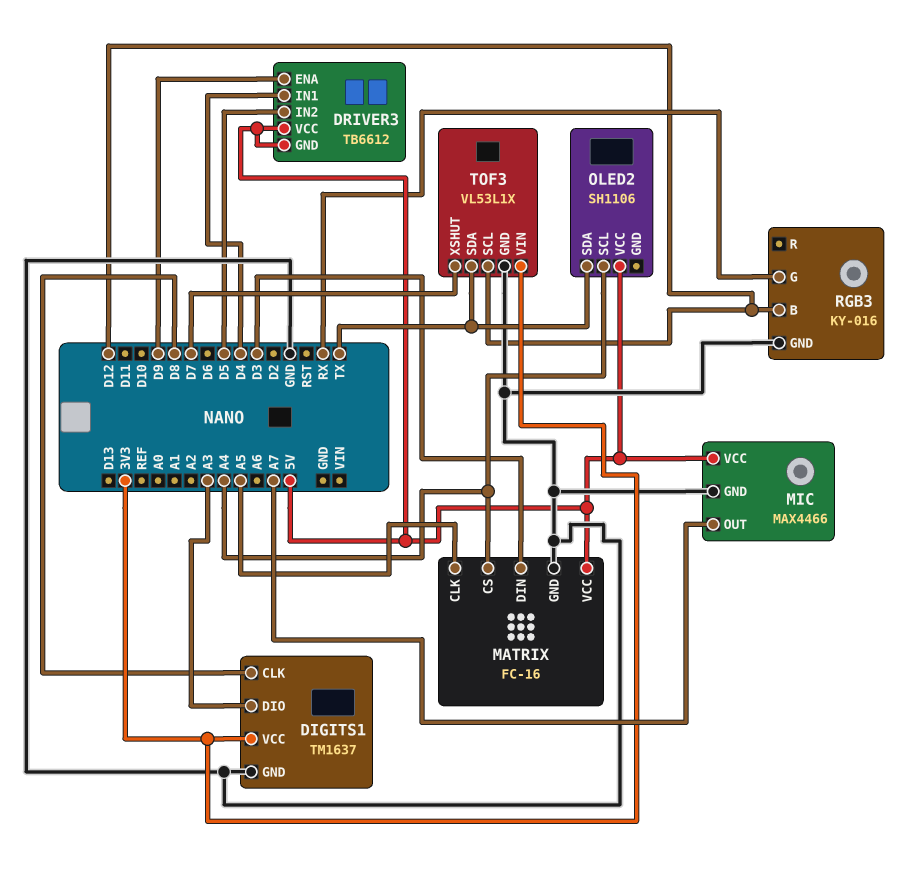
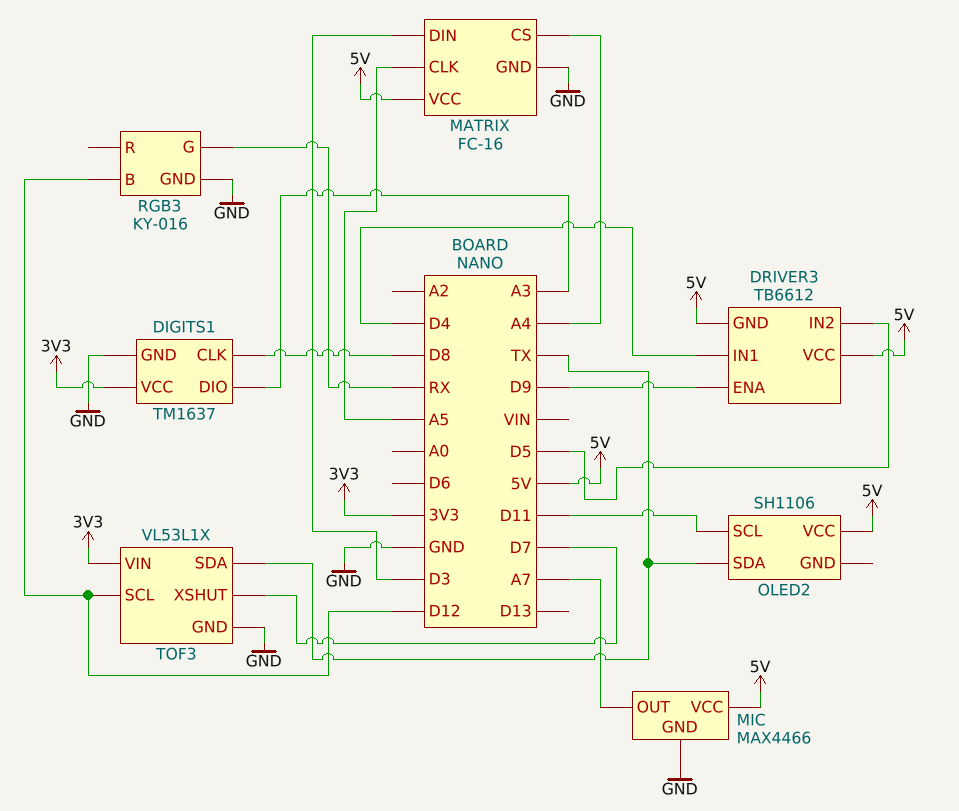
OLED2 pin SCL: A4 -> D11

